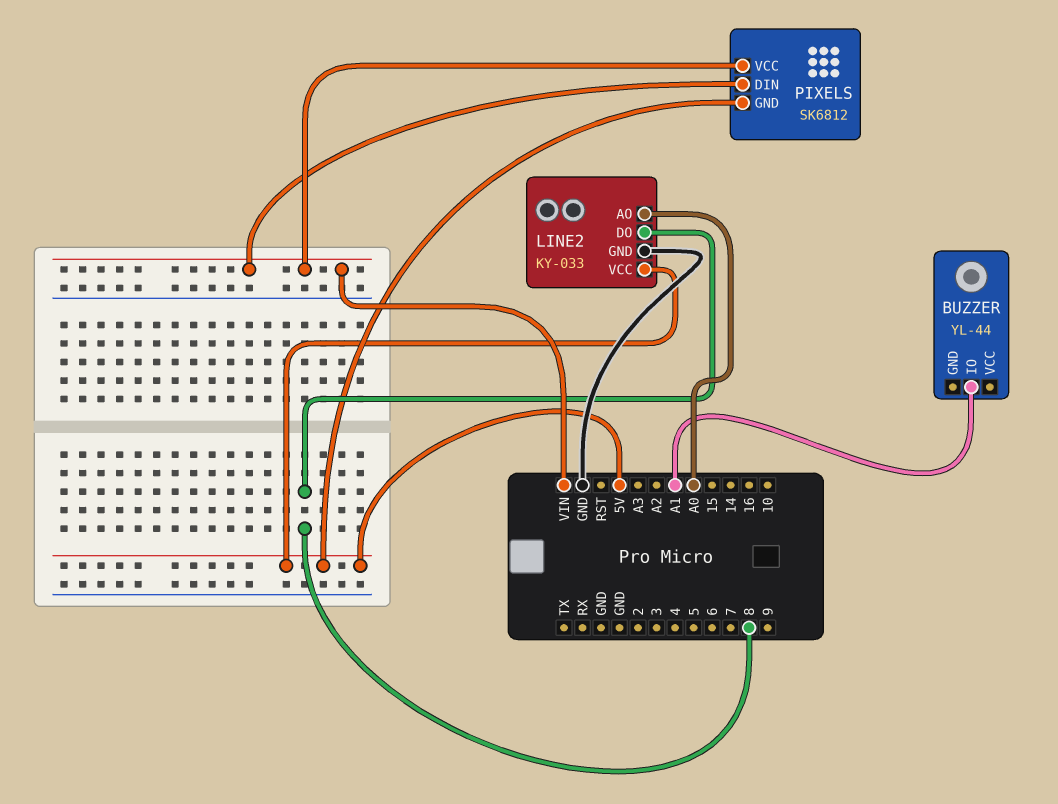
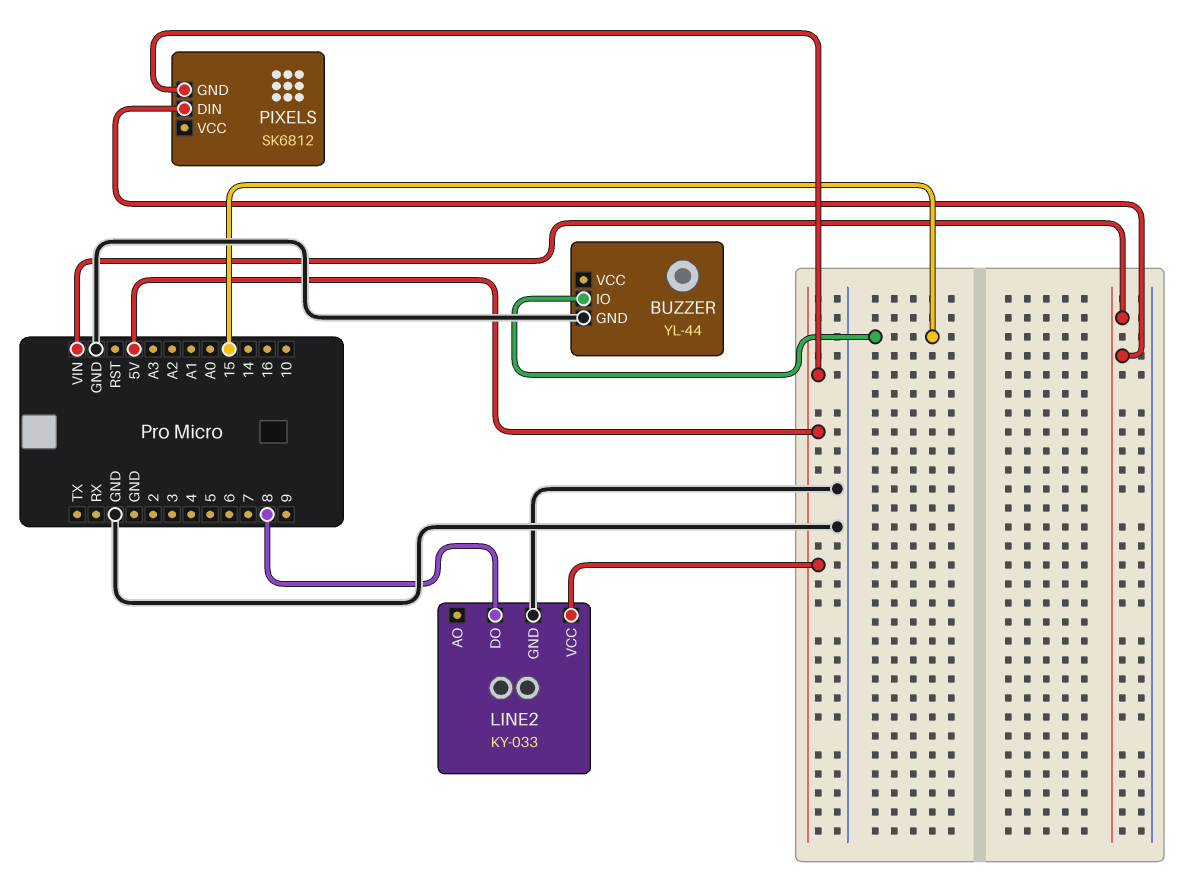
BUZZER pin GND: none -> GND
BUZZER pin IO: A1 -> 15
LINE2 pin AO: A0 -> none
PIXELS pin VCC: VIN -> none

